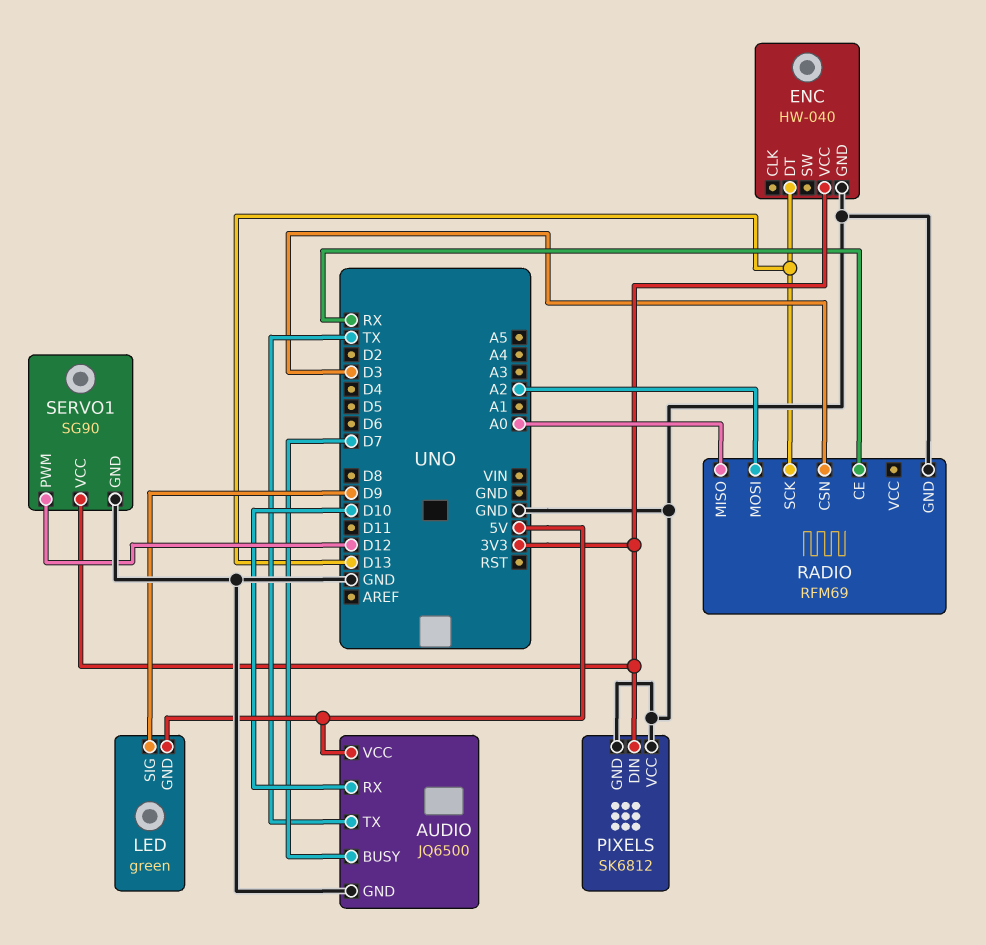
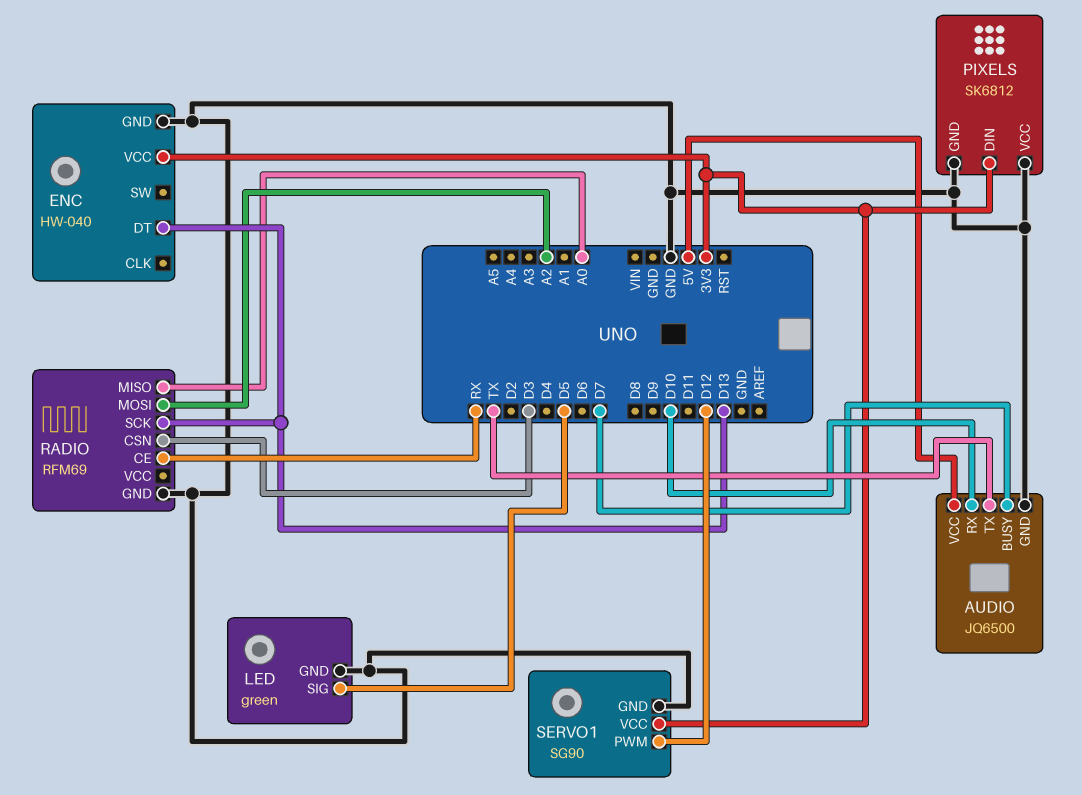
LED pin GND: 5V -> GND
LED pin SIG: D9 -> D5

